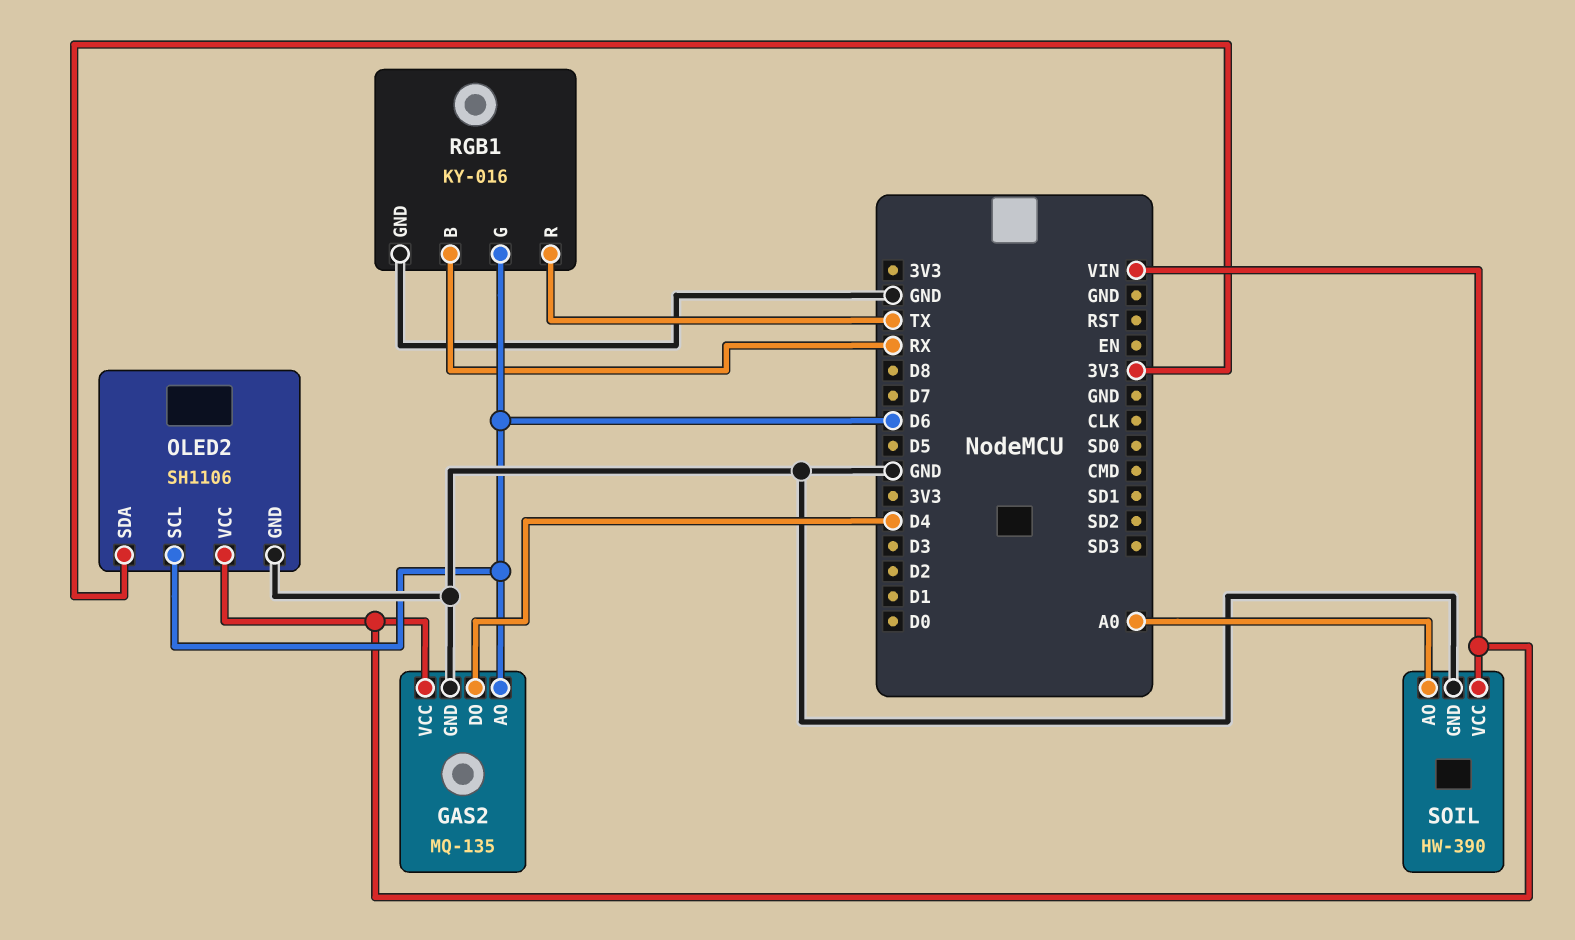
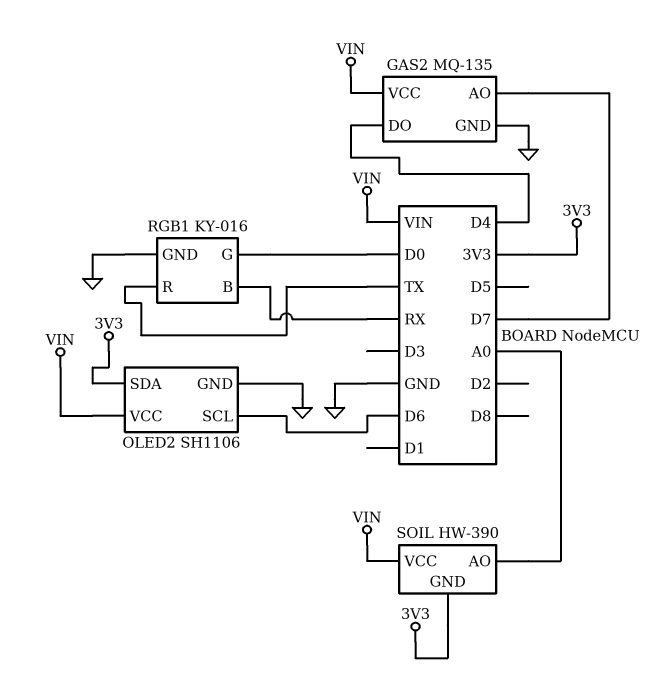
GAS2 pin AO: D6 -> D7
RGB1 pin G: D6 -> D0
SOIL pin GND: GND -> 3V3

